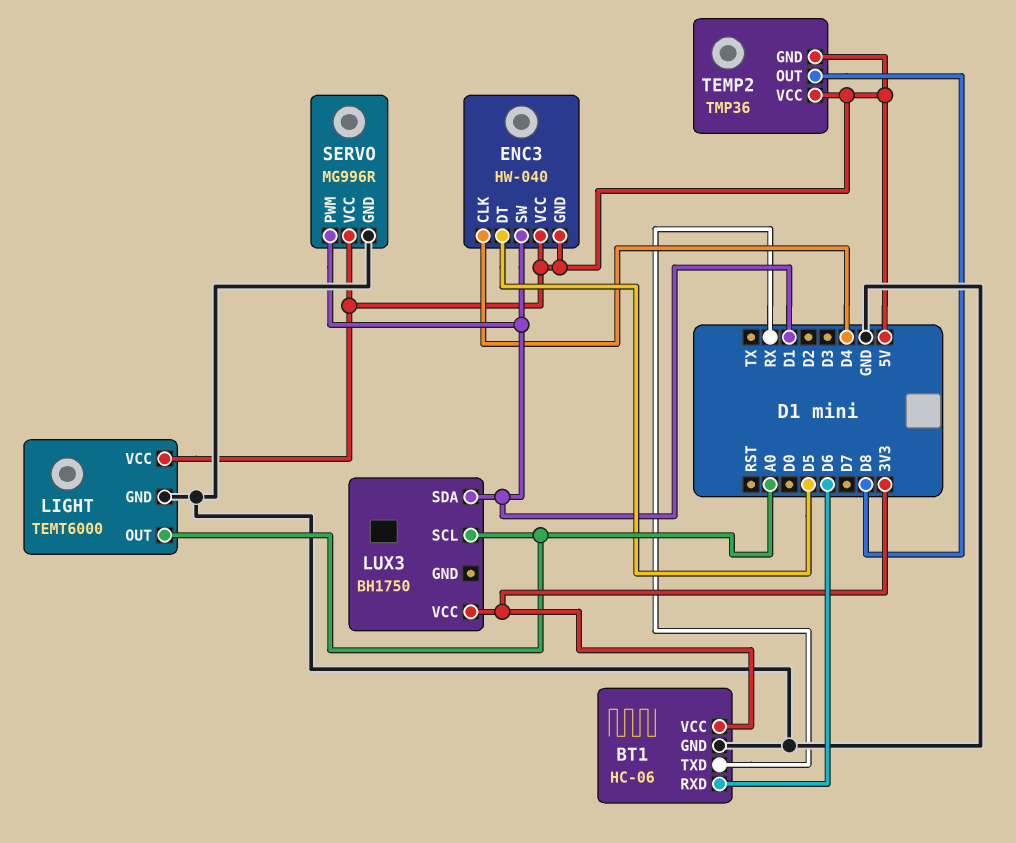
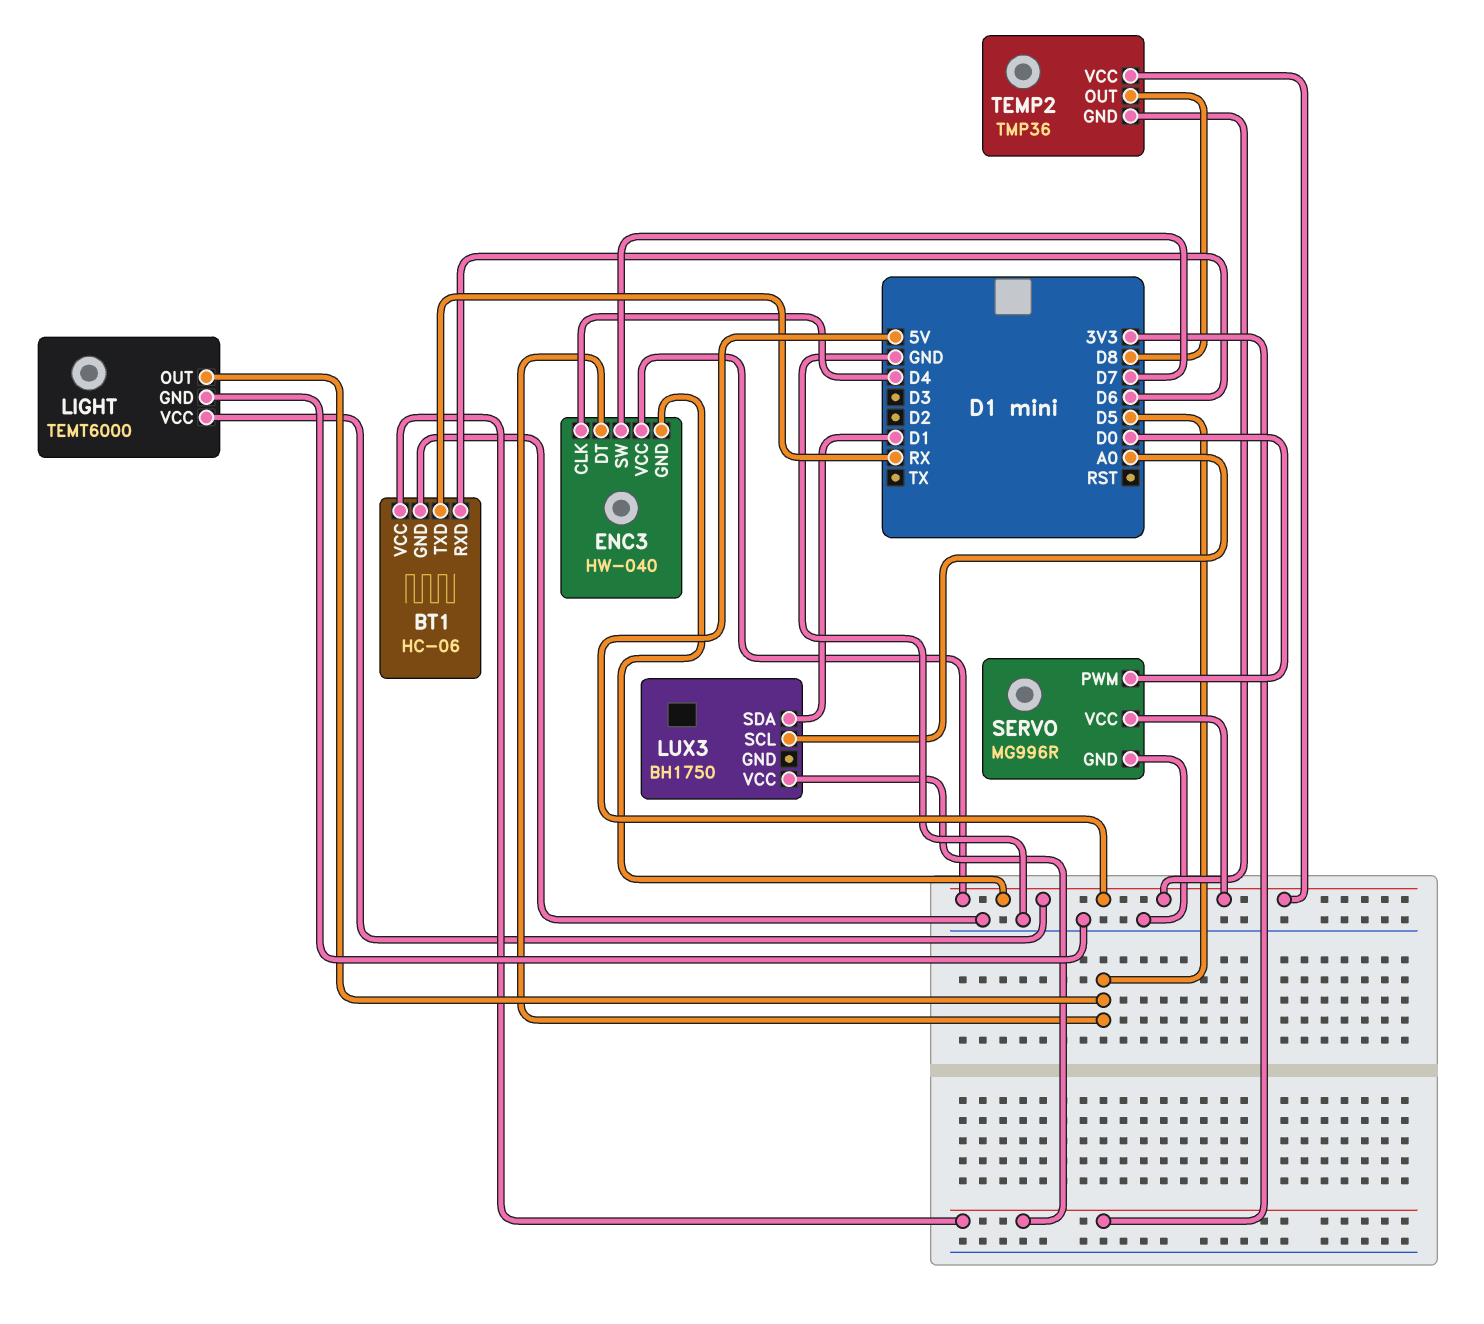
ENC3 pin SW: D1 -> D7
LIGHT pin OUT: A0 -> D5
SERVO pin PWM: D1 -> D0

